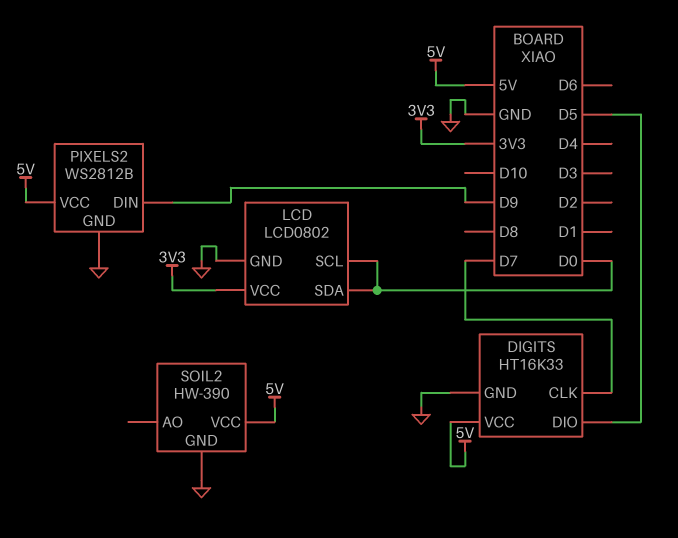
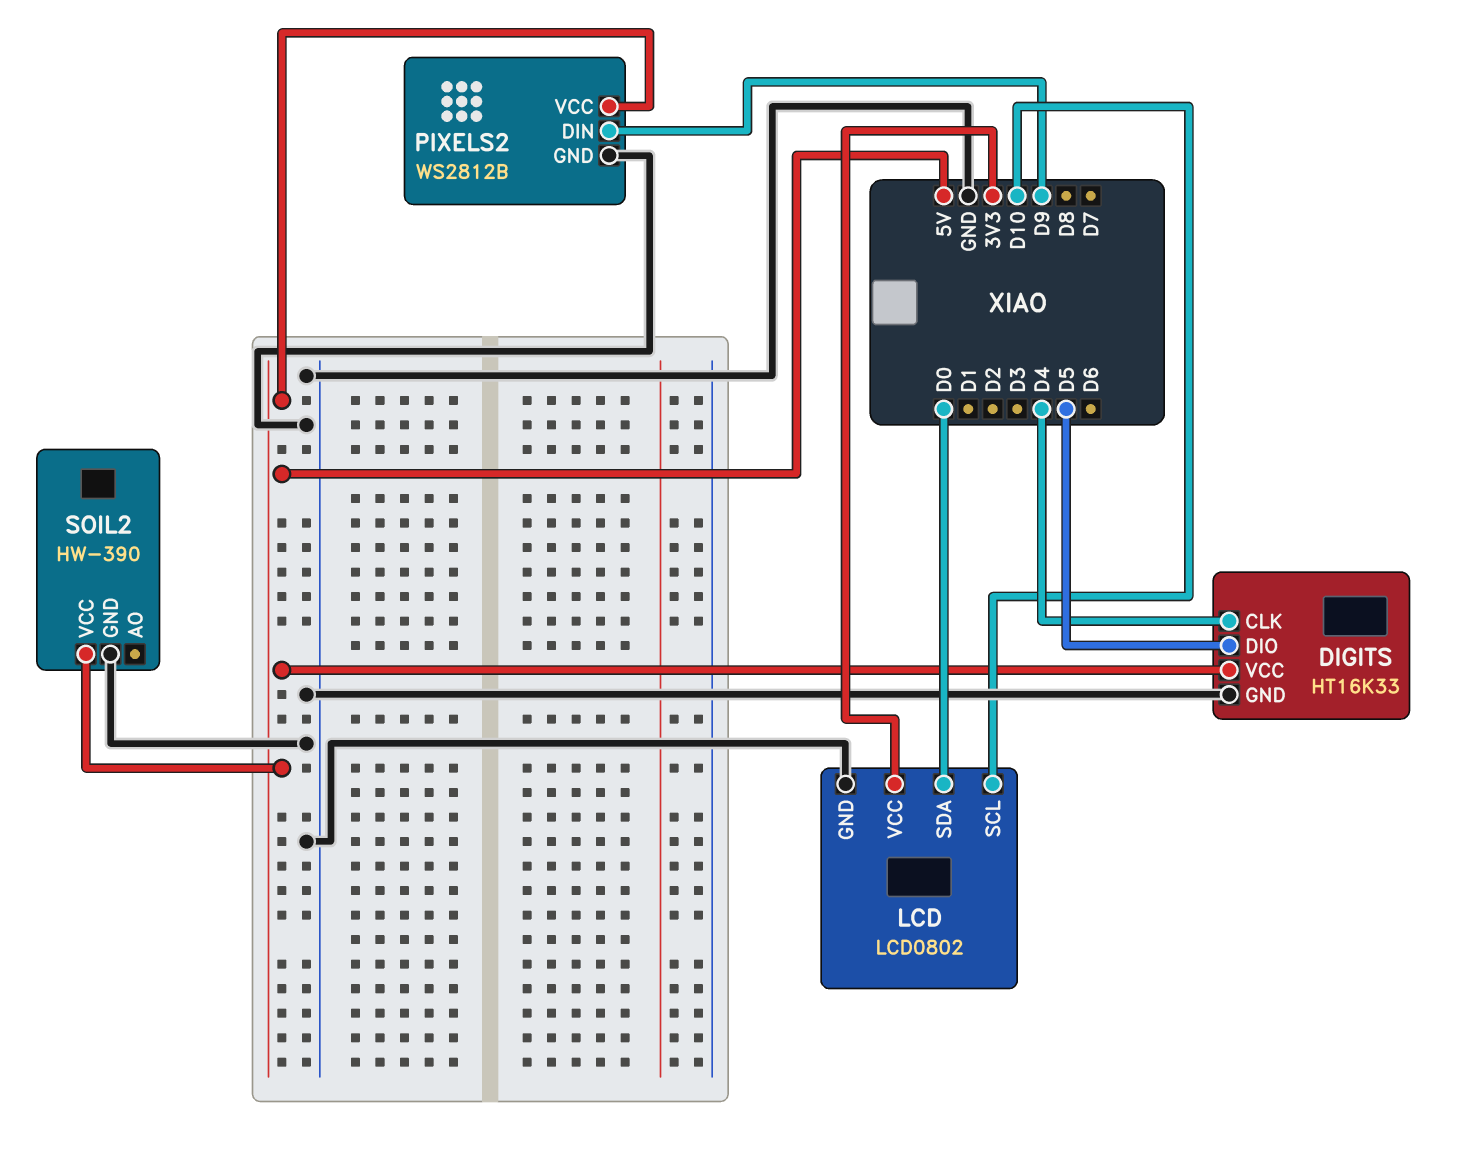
DIGITS pin CLK: D7 -> D4
LCD pin SCL: D0 -> D10

